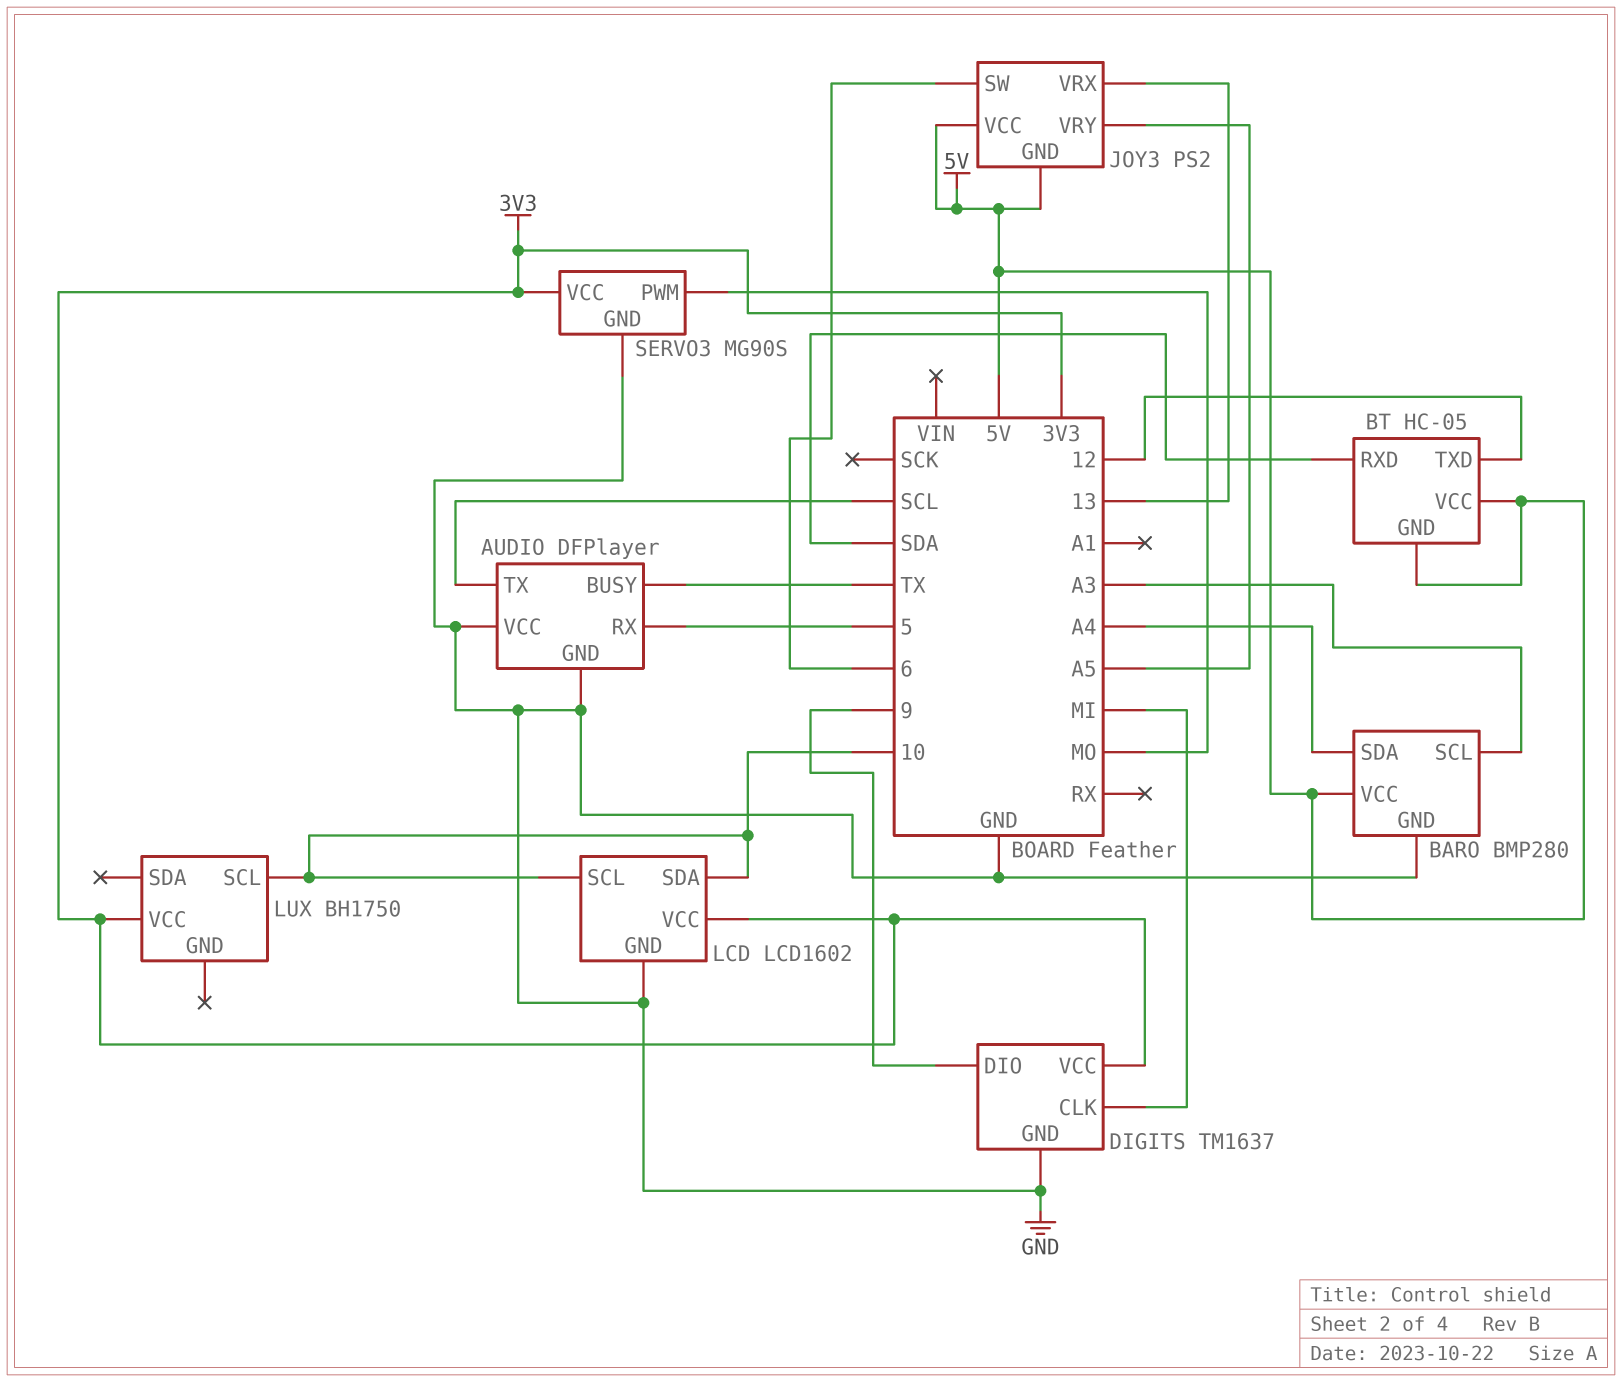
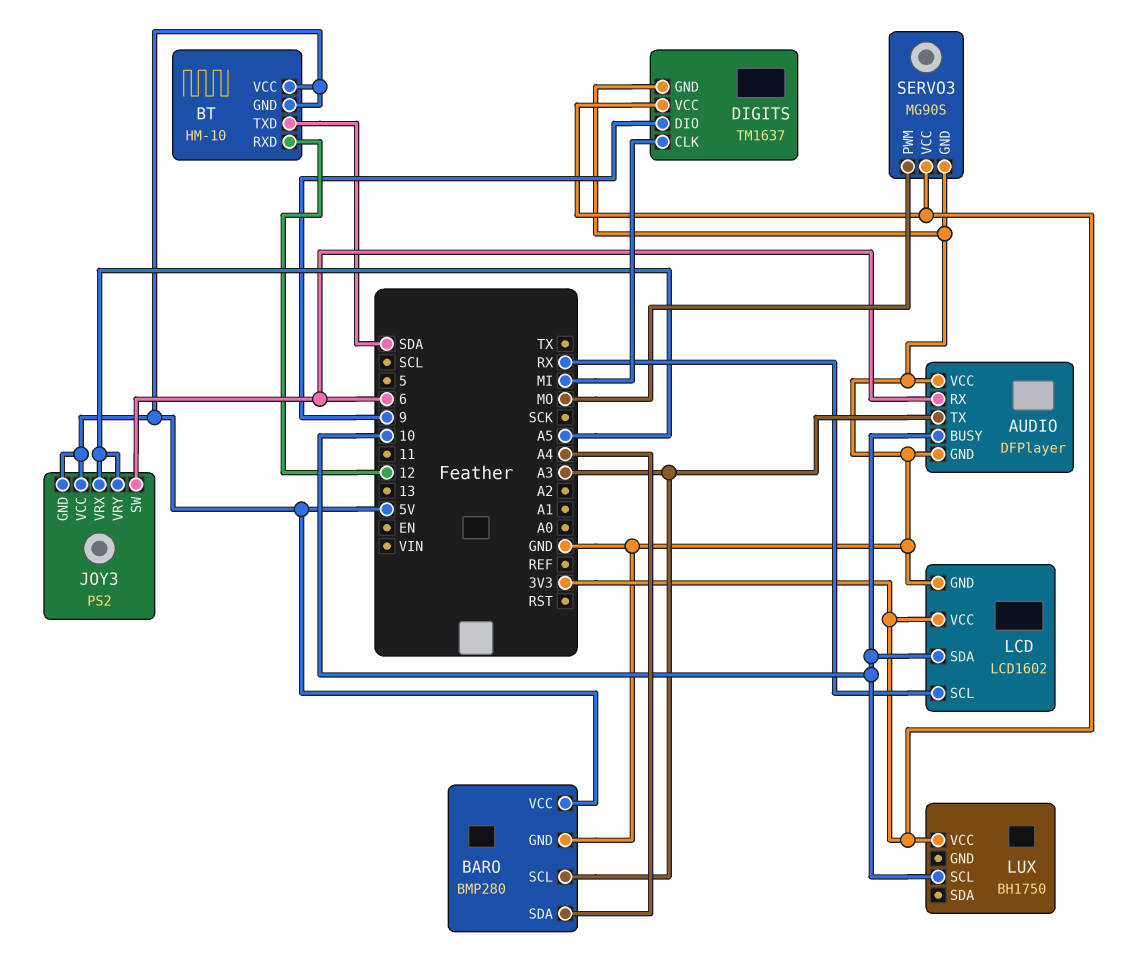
AUDIO pin BUSY: TX -> 10
AUDIO pin RX: 5 -> 6
AUDIO pin TX: SCL -> A3
BT: HC-05 -> HM-10
BT pin RXD: SDA -> 12
BT pin TXD: 12 -> SDA
JOY3 pin VRX: 13 -> A5
LCD pin SCL: 10 -> RX

